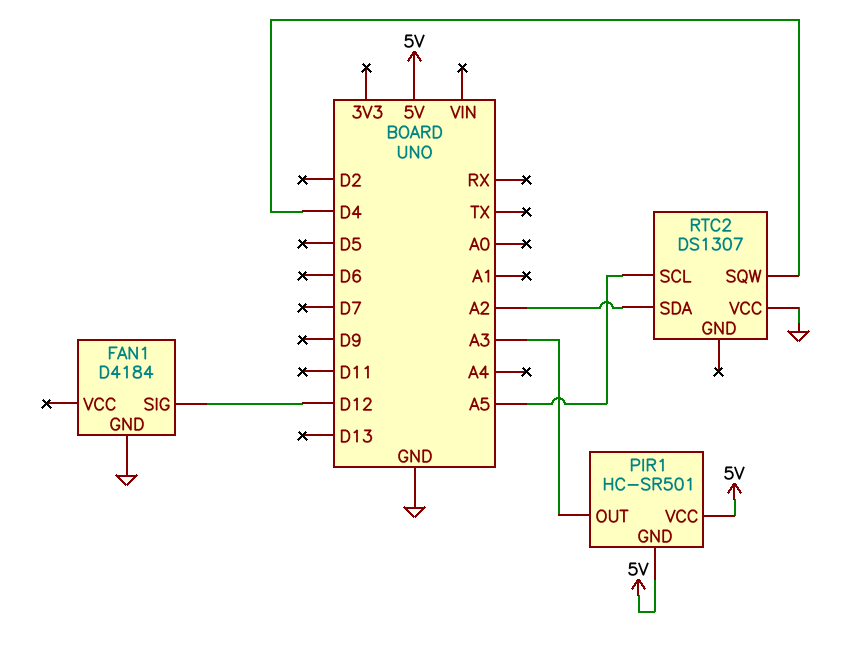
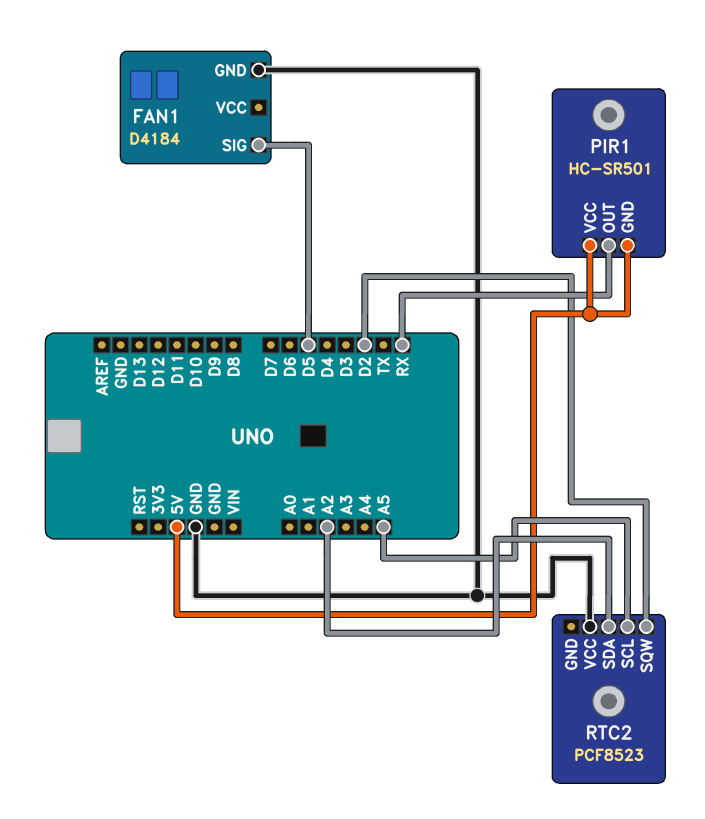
FAN1 pin SIG: D12 -> D5
PIR1 pin OUT: A3 -> RX
RTC2: DS1307 -> PCF8523
RTC2 pin SQW: D4 -> D2

